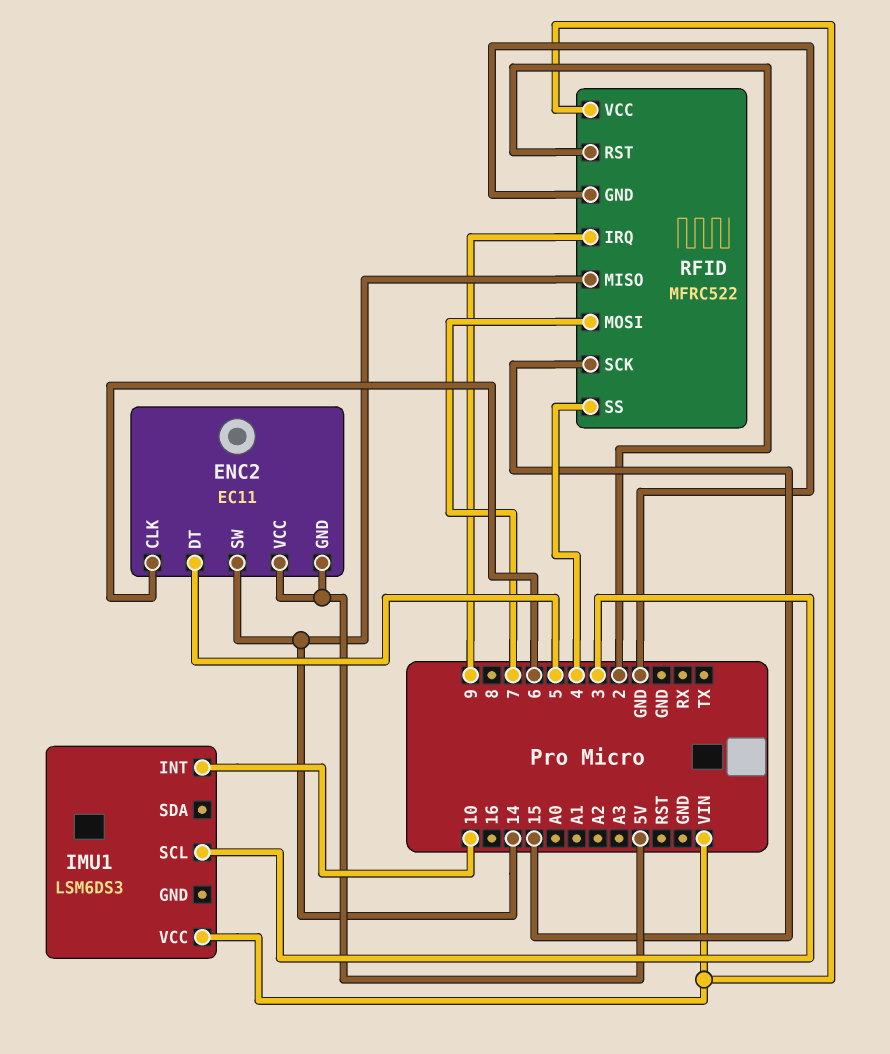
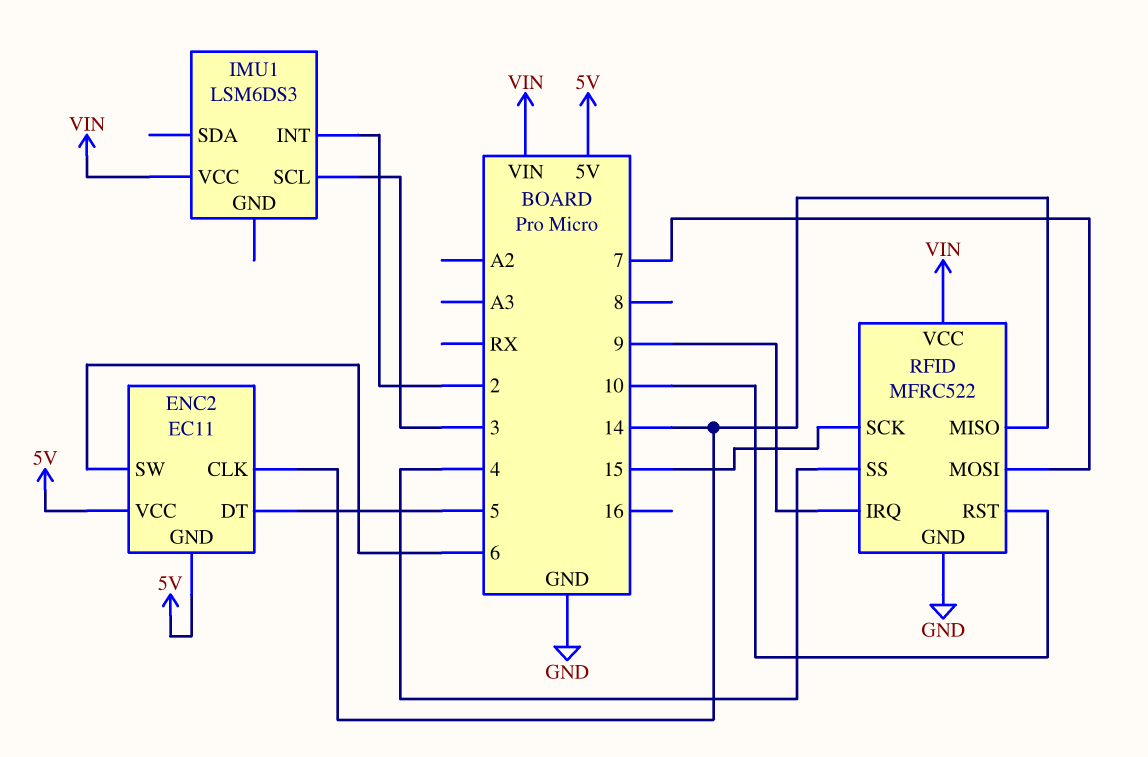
ENC2 pin CLK: 6 -> 14
ENC2 pin SW: 14 -> 6
IMU1 pin INT: 10 -> 2
RFID pin RST: 2 -> 10

